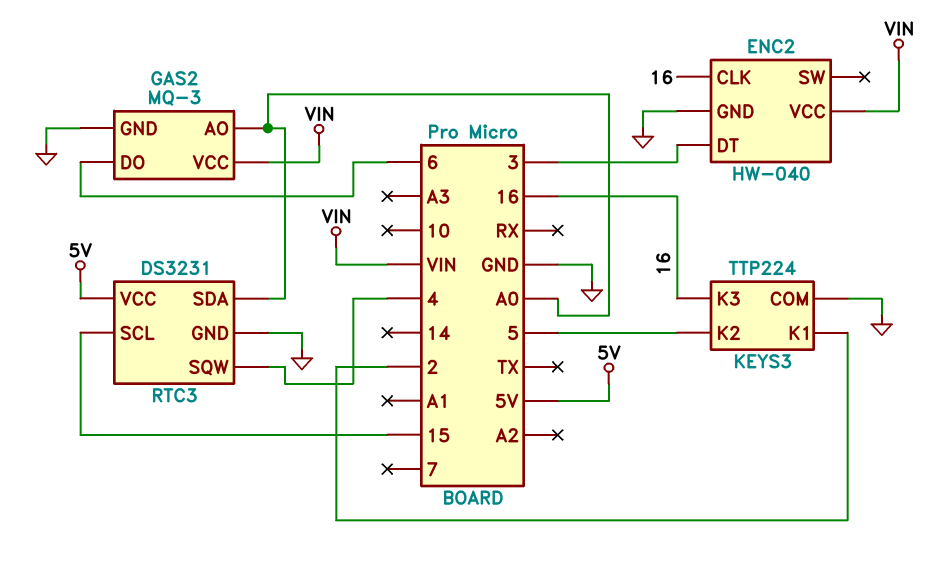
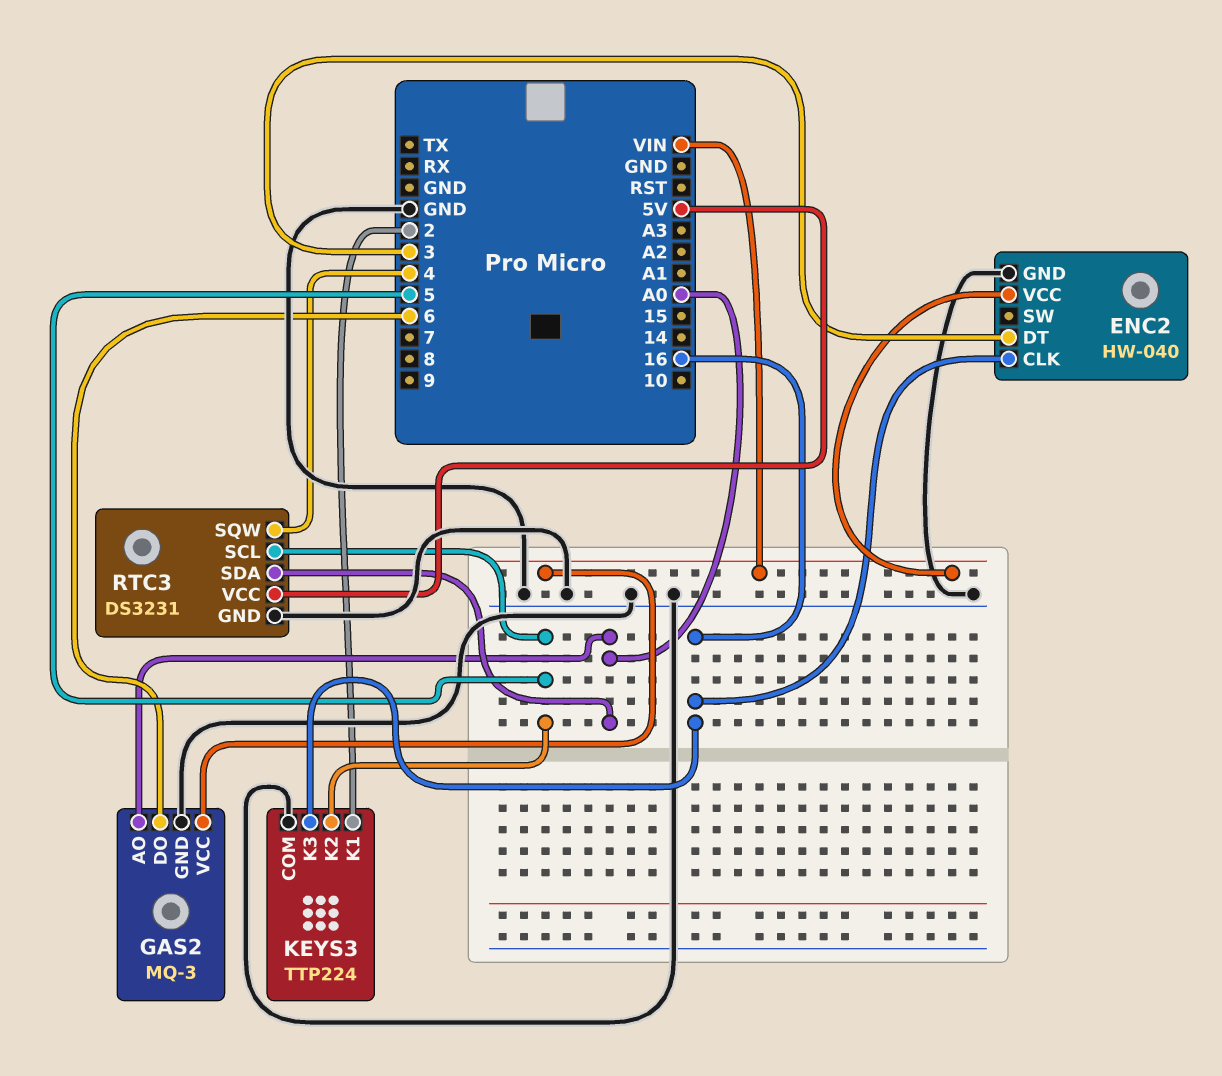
RTC3 pin SCL: 15 -> 5

